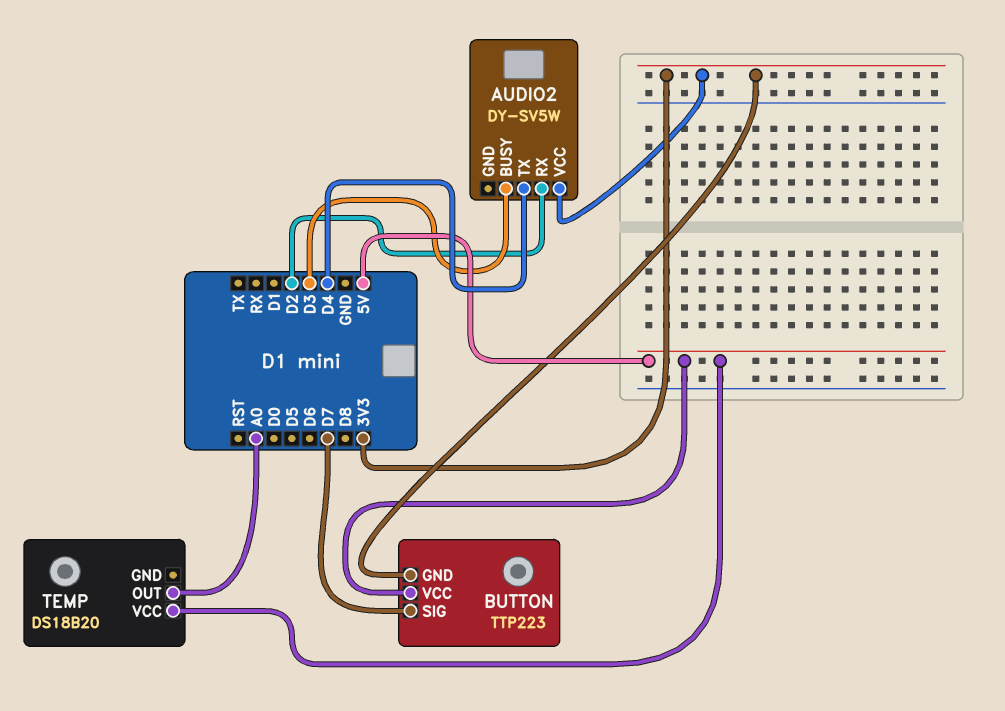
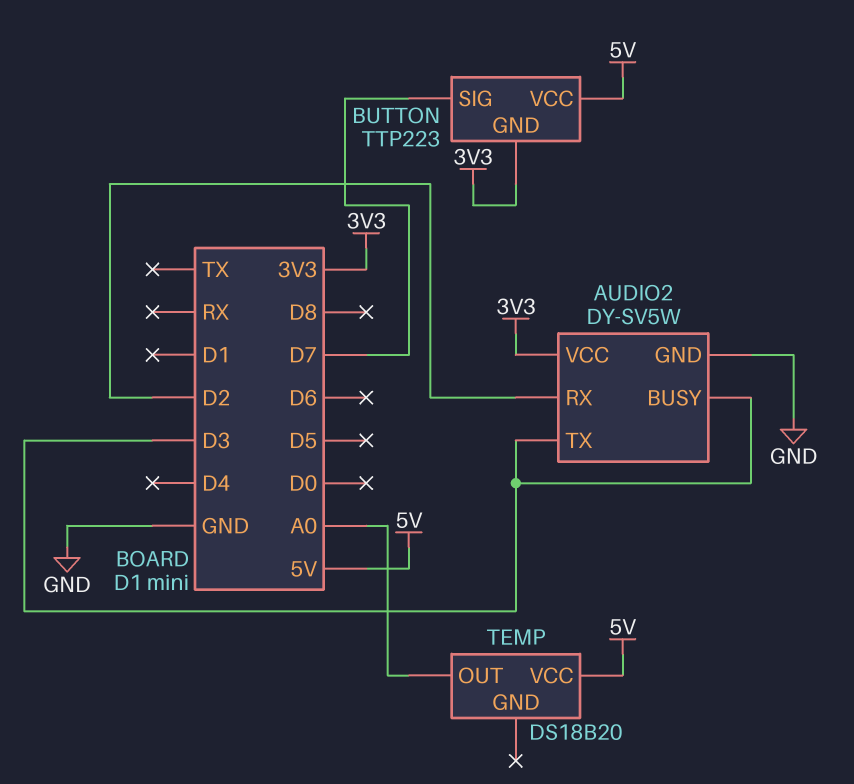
AUDIO2 pin GND: none -> GND
AUDIO2 pin TX: D4 -> D3

